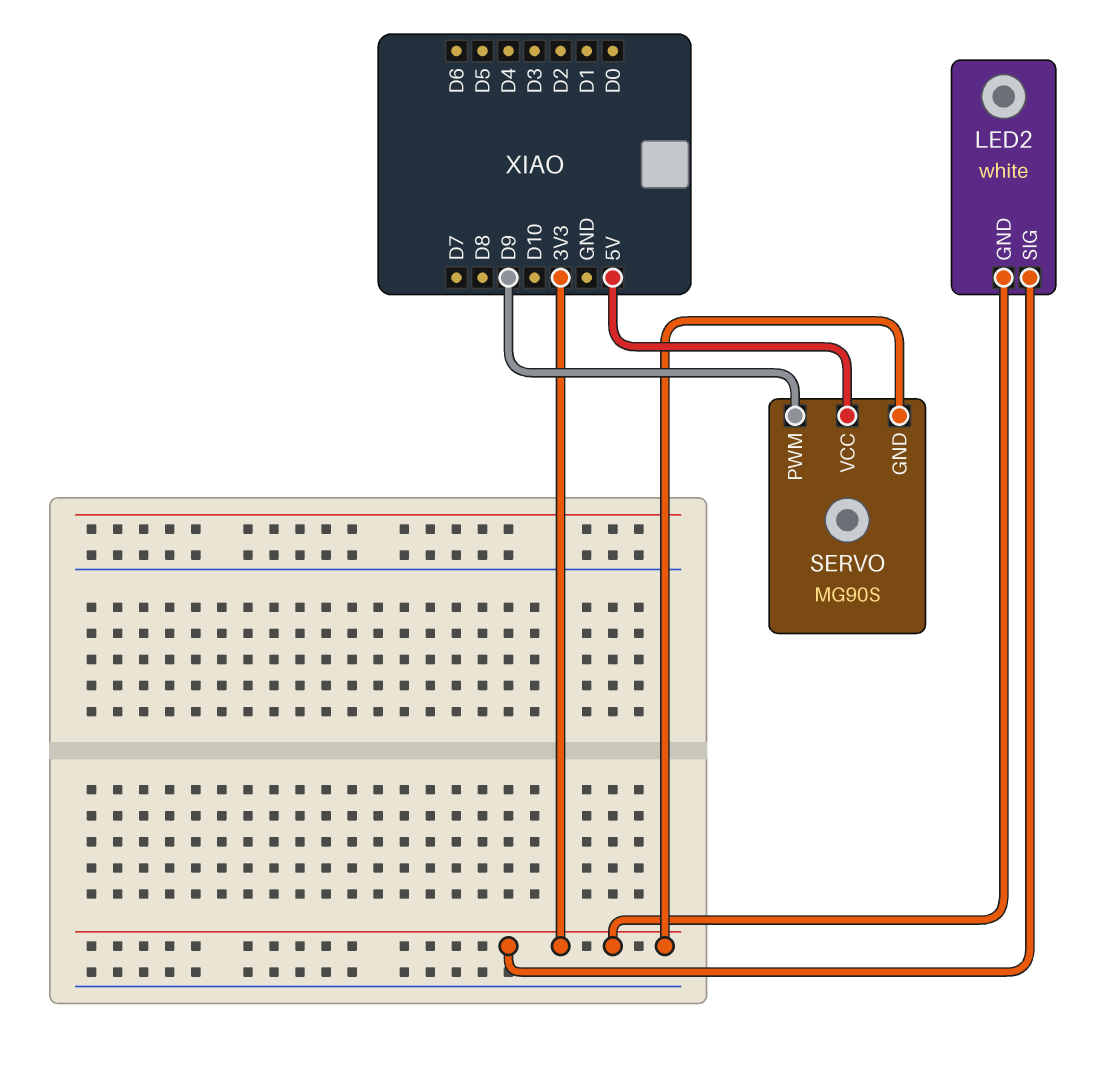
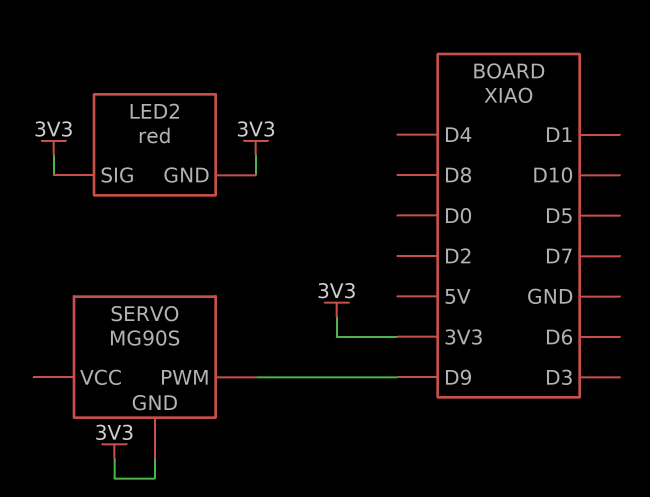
LED2: white -> red
SERVO pin VCC: 5V -> none

